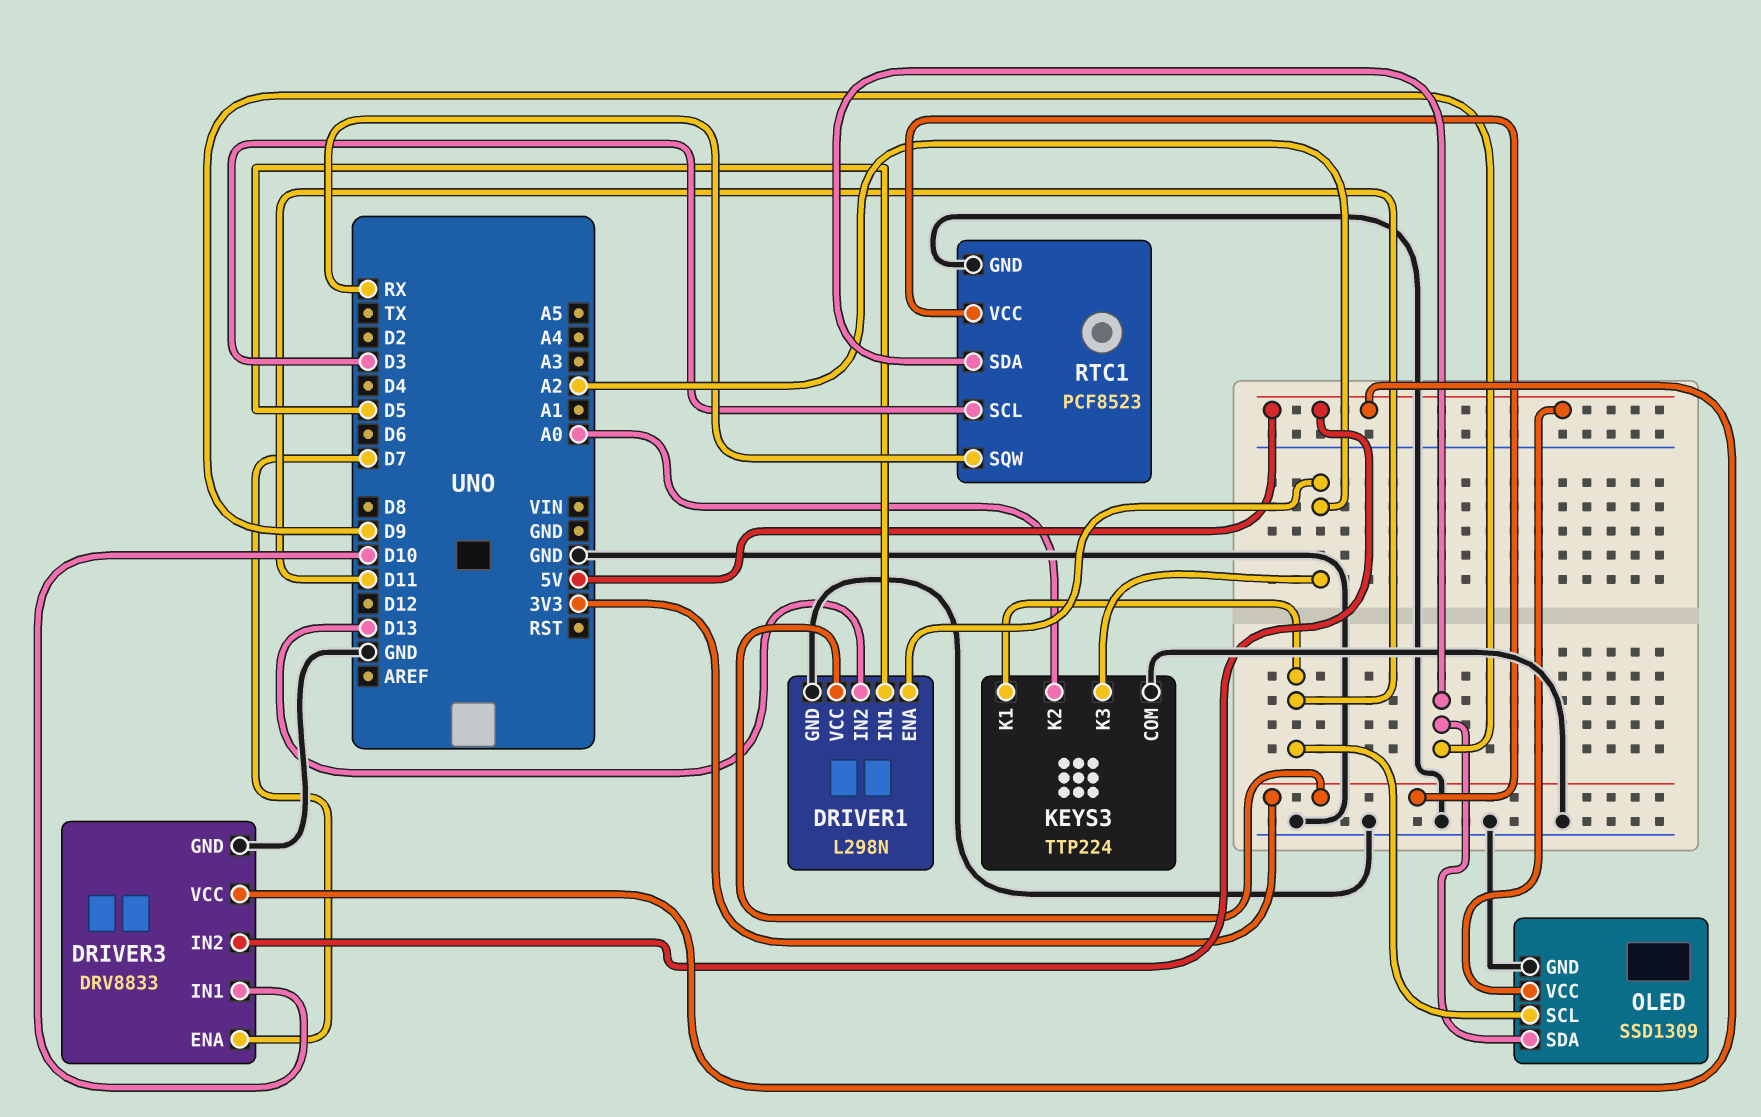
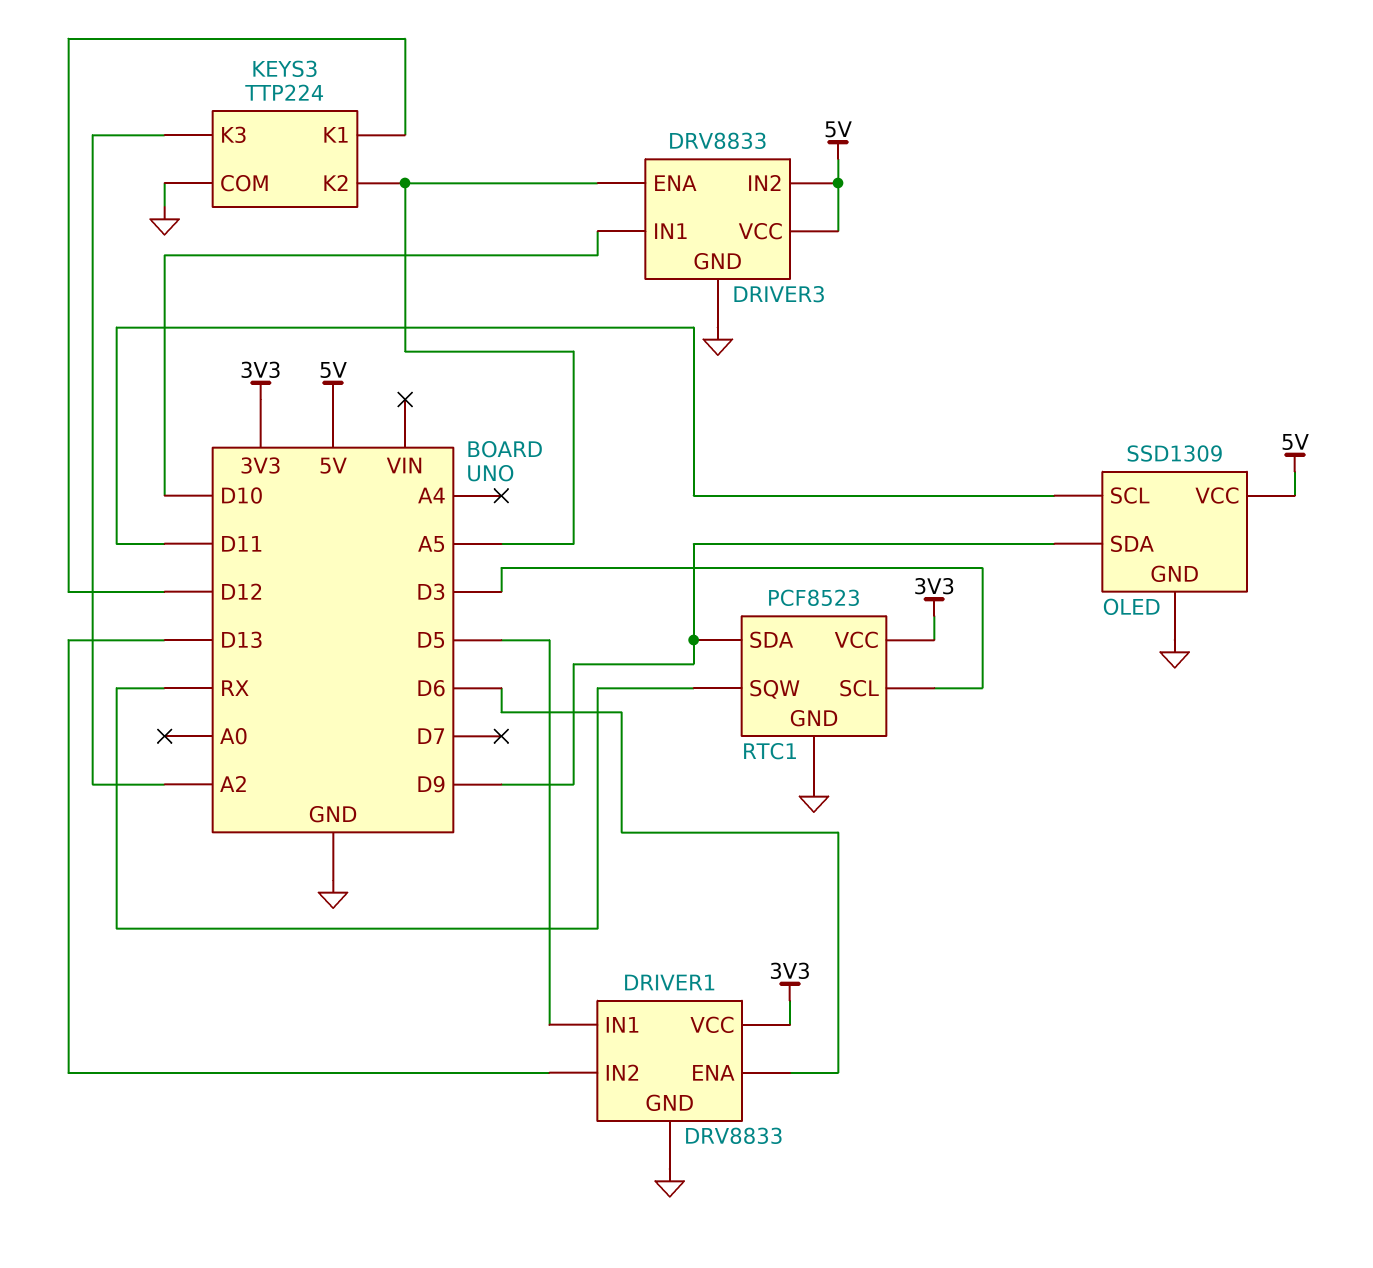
DRIVER1: L298N -> DRV8833
DRIVER1 pin ENA: A2 -> D6
DRIVER3 pin ENA: D7 -> A5
KEYS3 pin K1: D11 -> D12
KEYS3 pin K2: A0 -> A5

